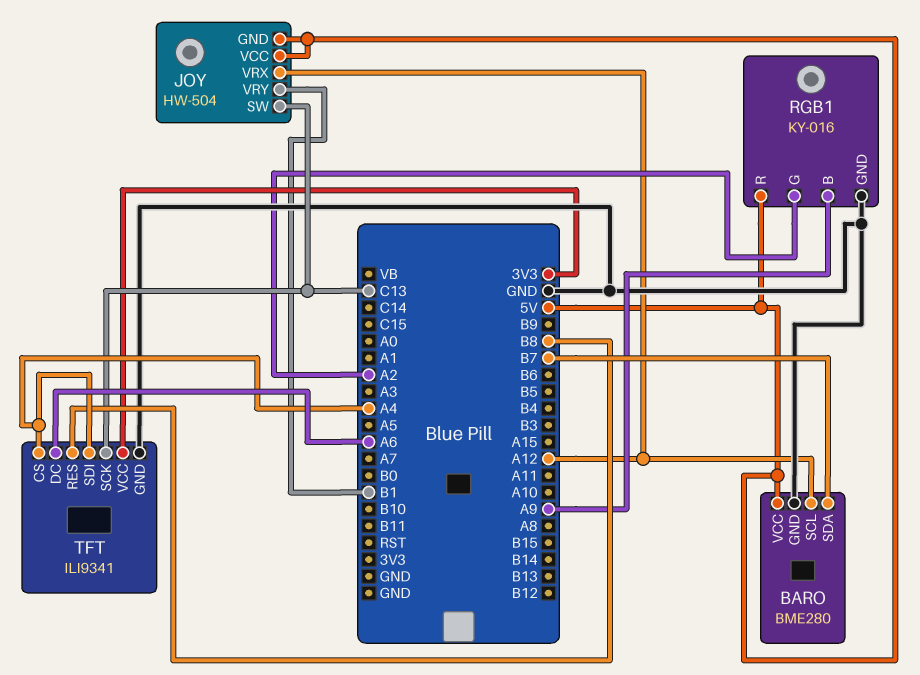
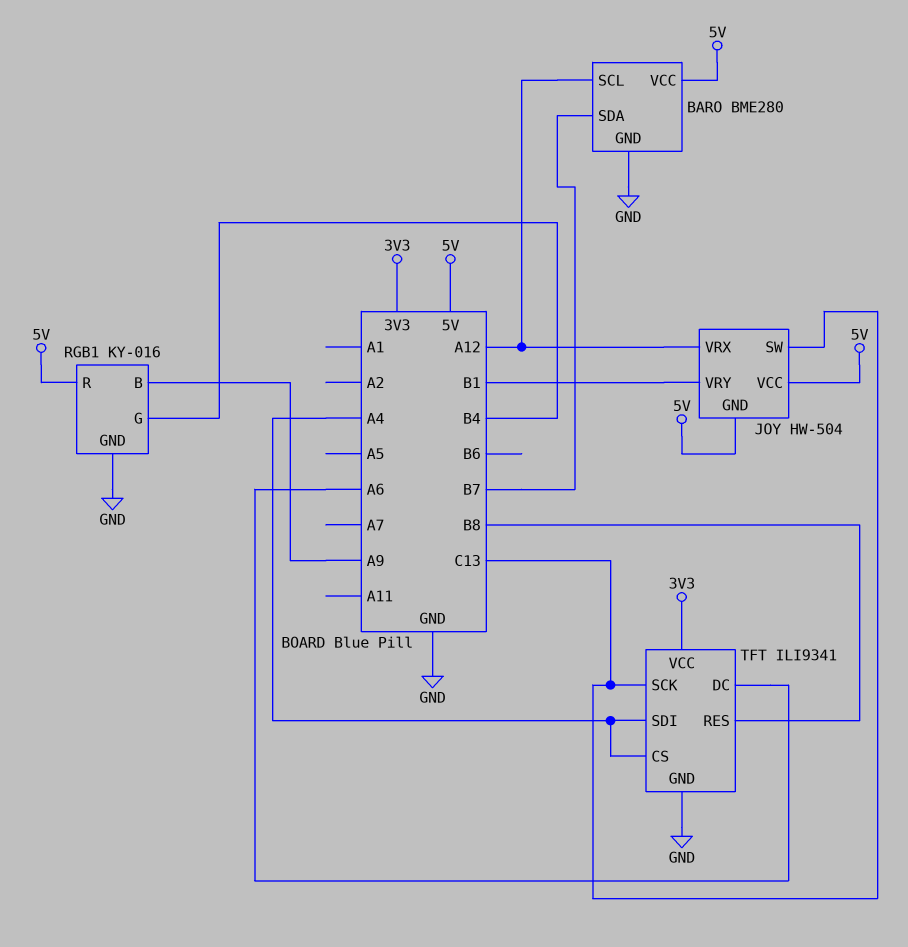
RGB1 pin G: A2 -> B4

